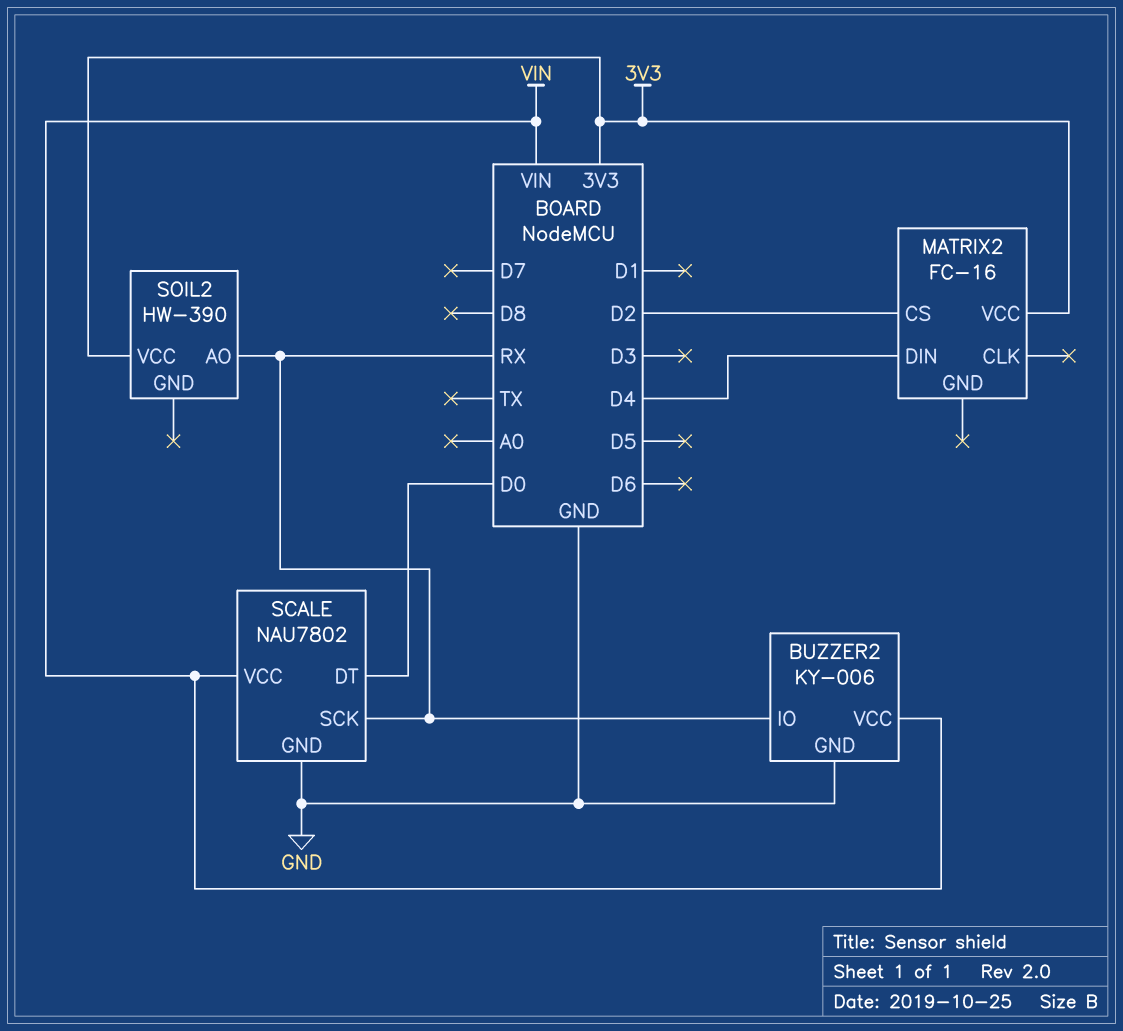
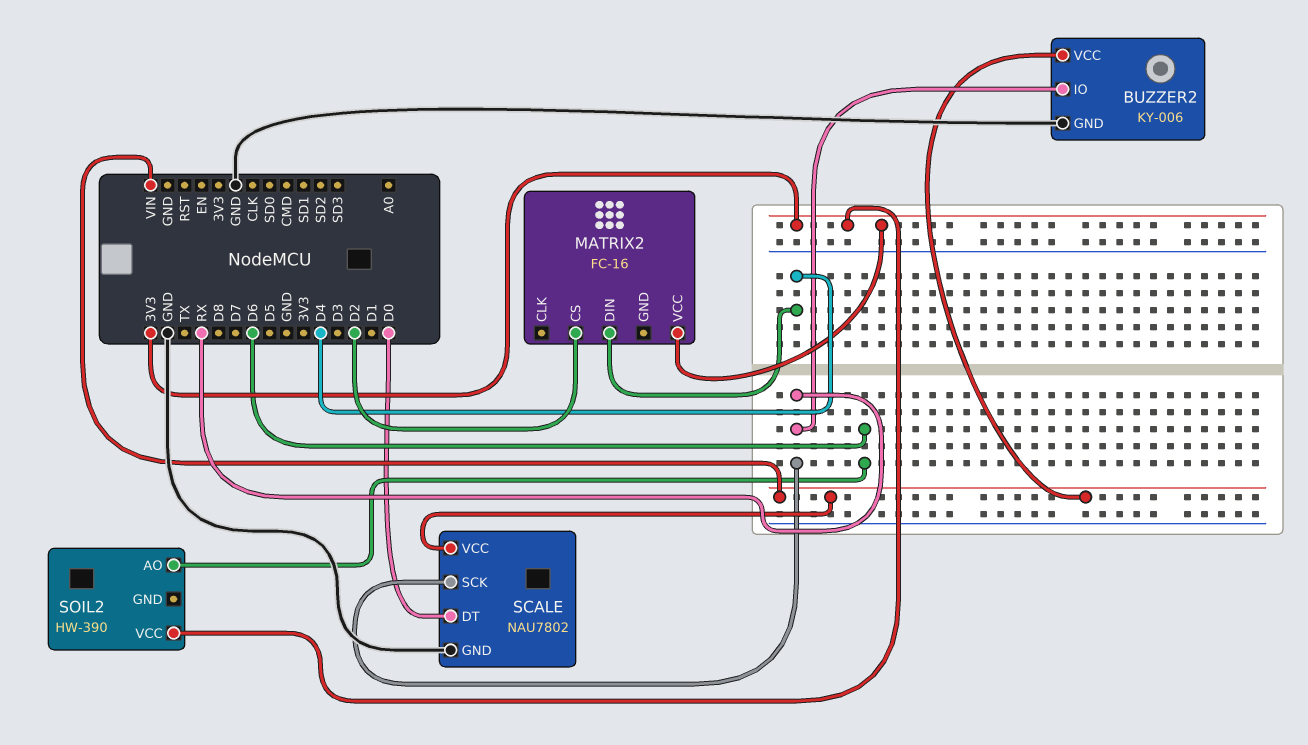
SOIL2 pin AO: RX -> D6

